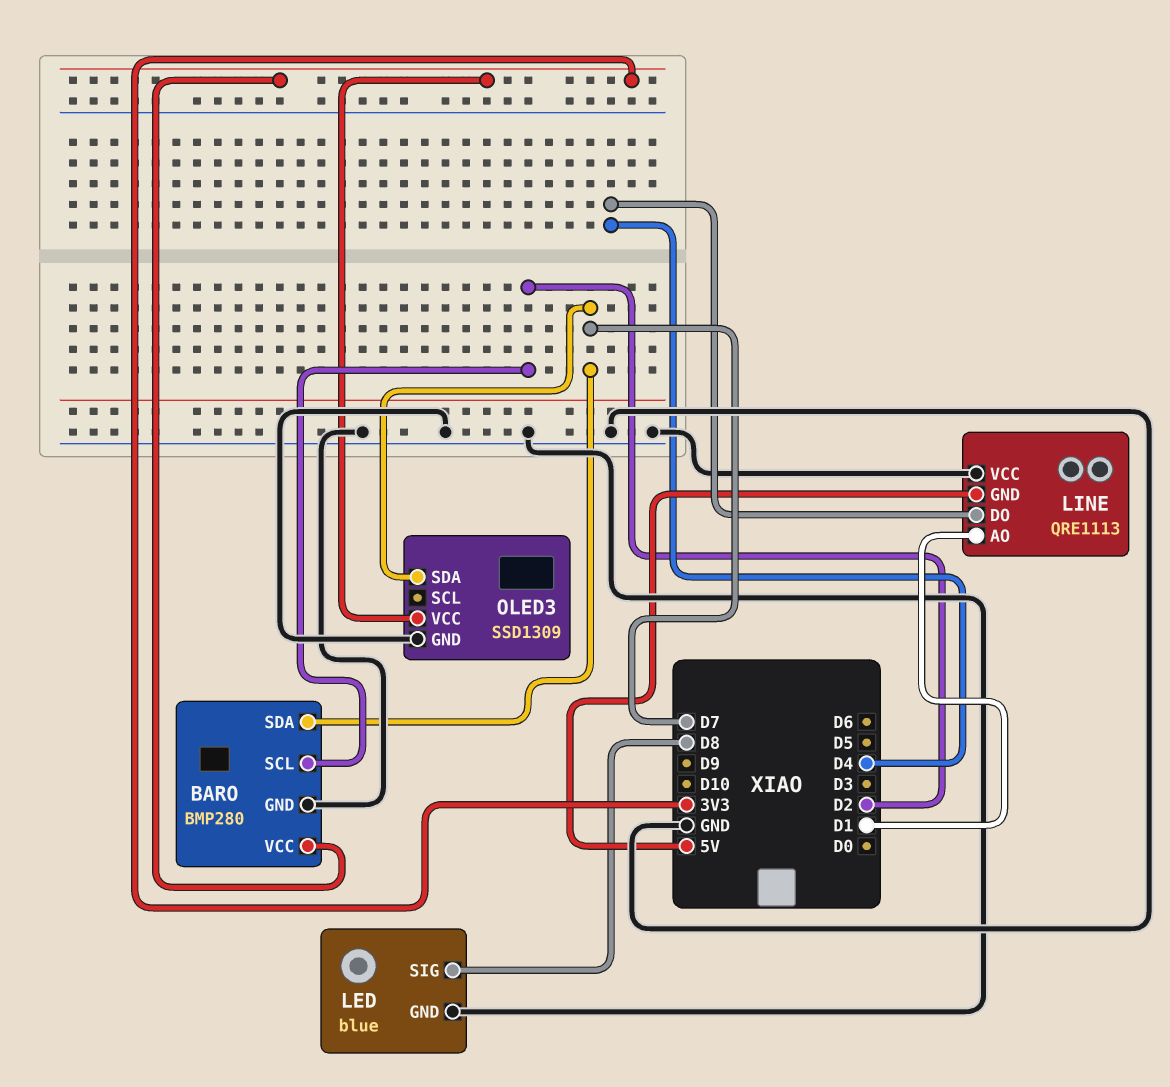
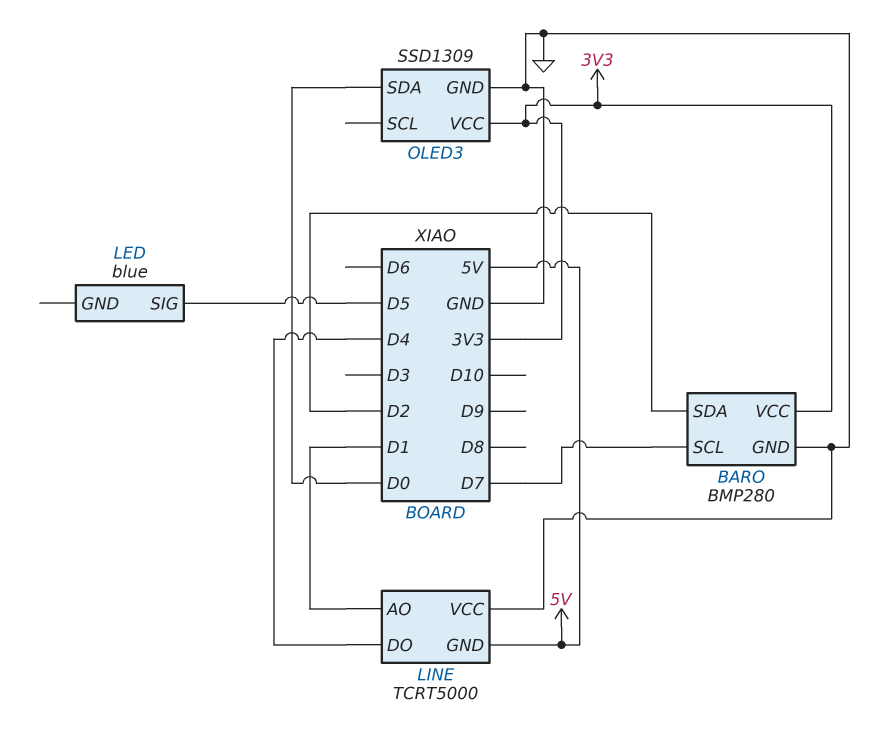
BARO pin SCL: D2 -> D7
BARO pin SDA: D7 -> D2
LED pin GND: GND -> none
LED pin SIG: D8 -> D5
LINE: QRE1113 -> TCRT5000
OLED3 pin SDA: D7 -> D0

